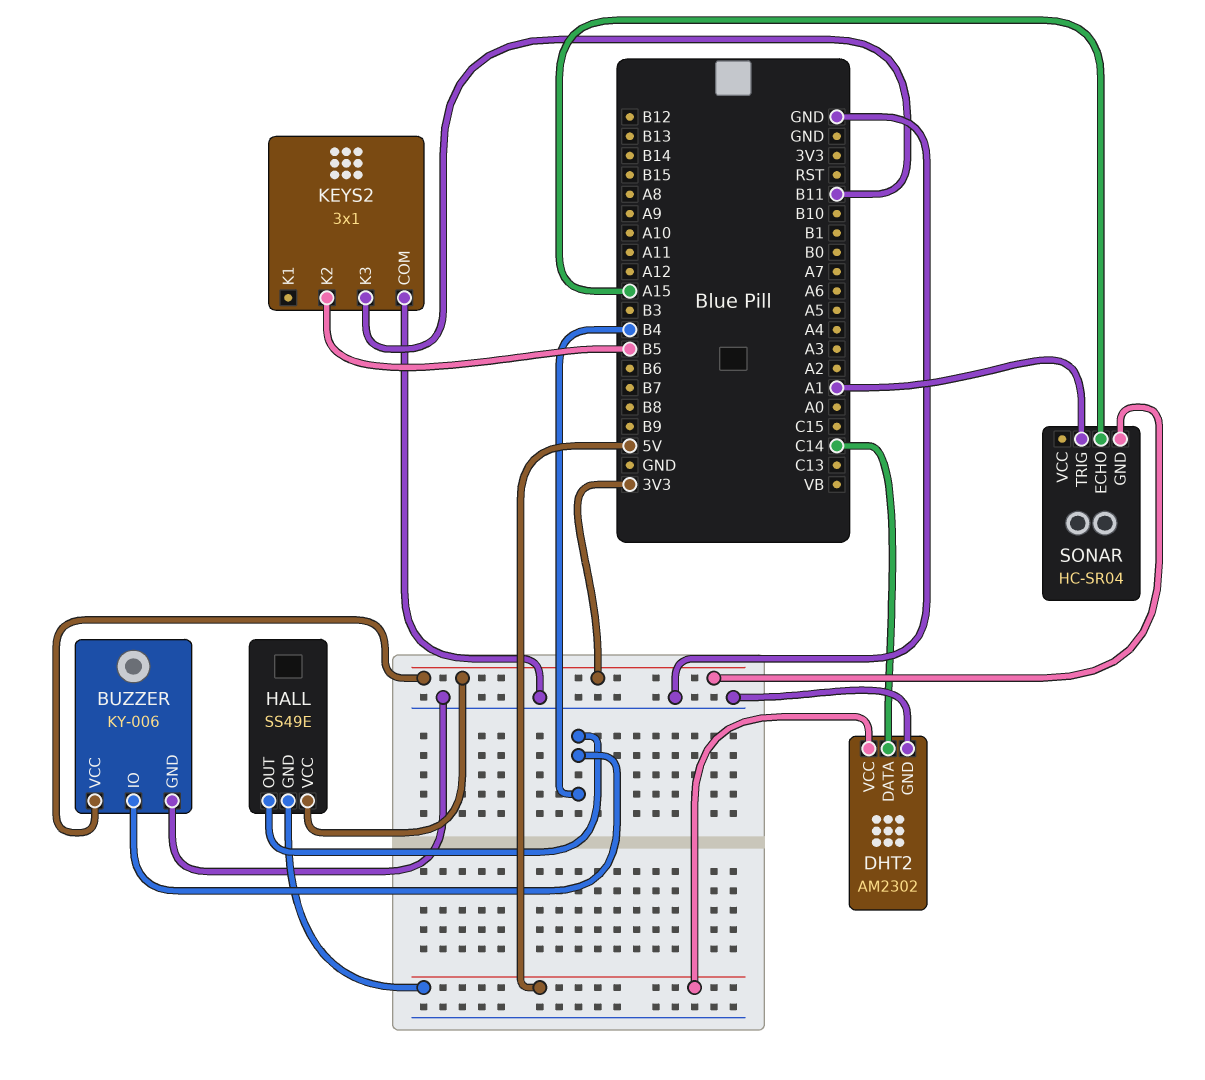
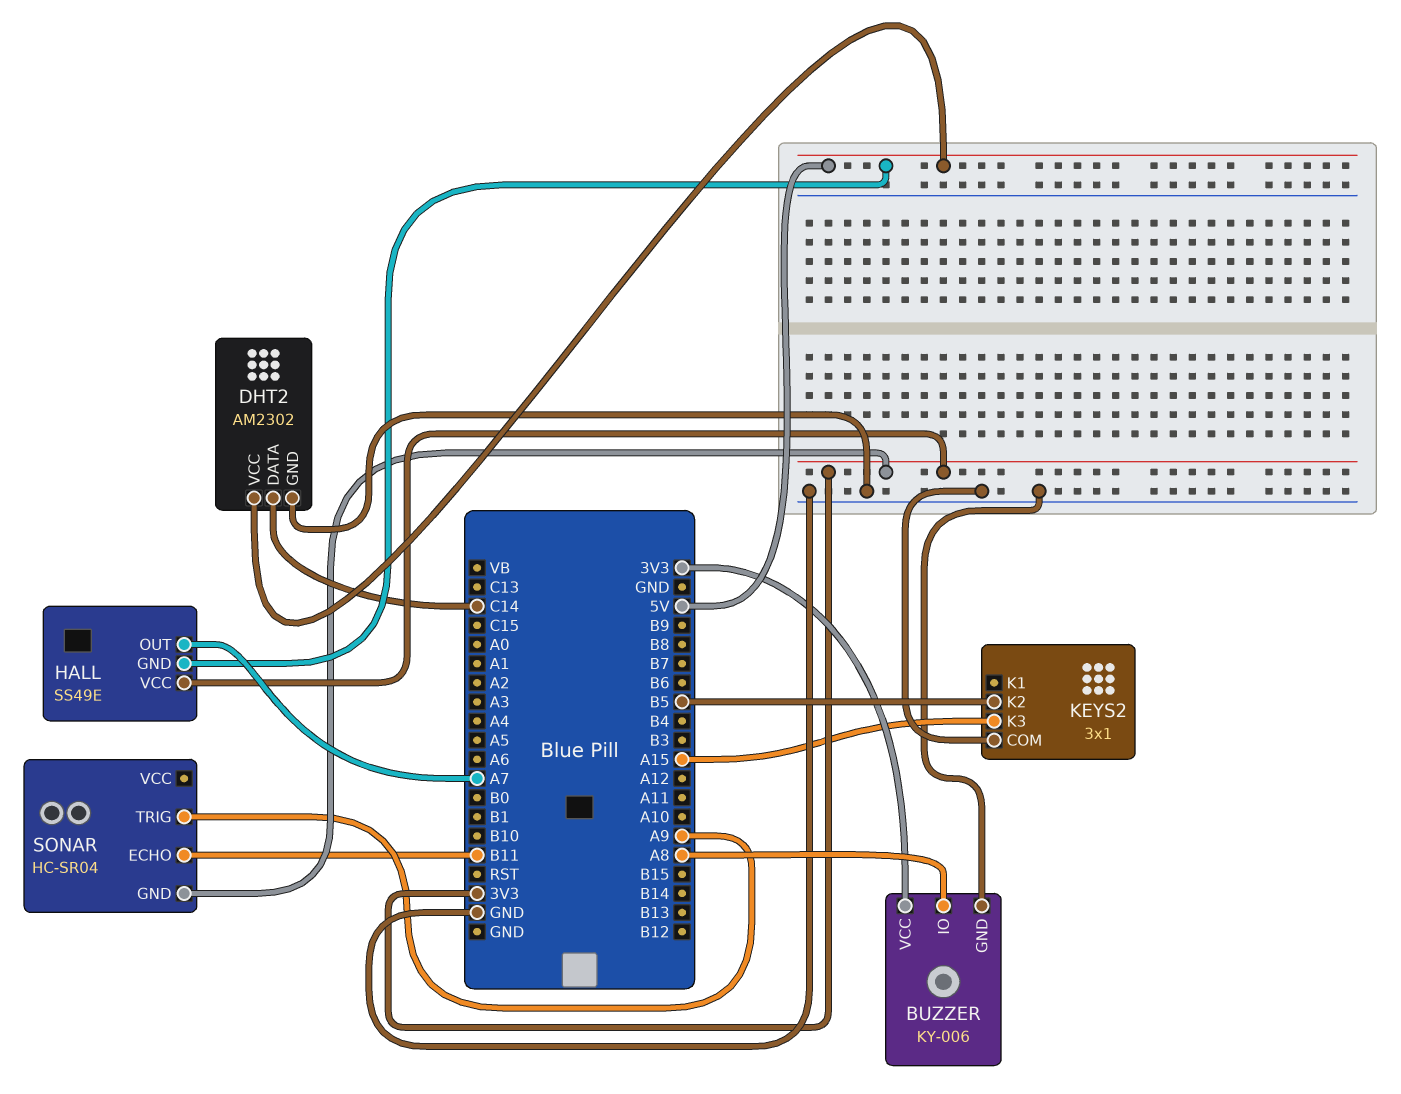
BUZZER pin IO: B4 -> A8
HALL pin OUT: B4 -> A7
KEYS2 pin K3: B11 -> A15
SONAR pin ECHO: A15 -> B11
SONAR pin TRIG: A1 -> A9

